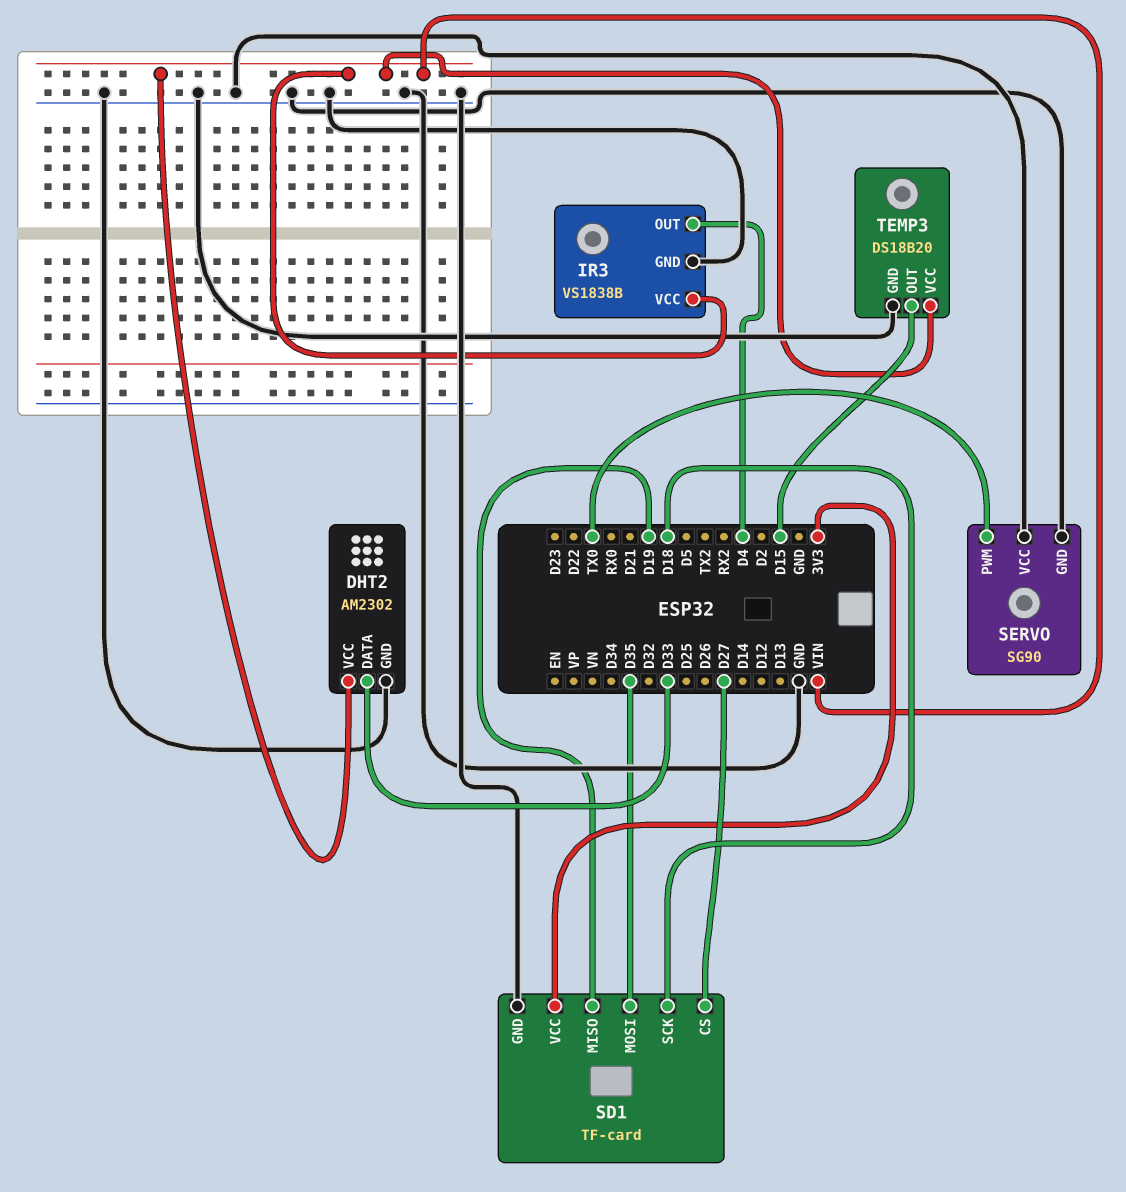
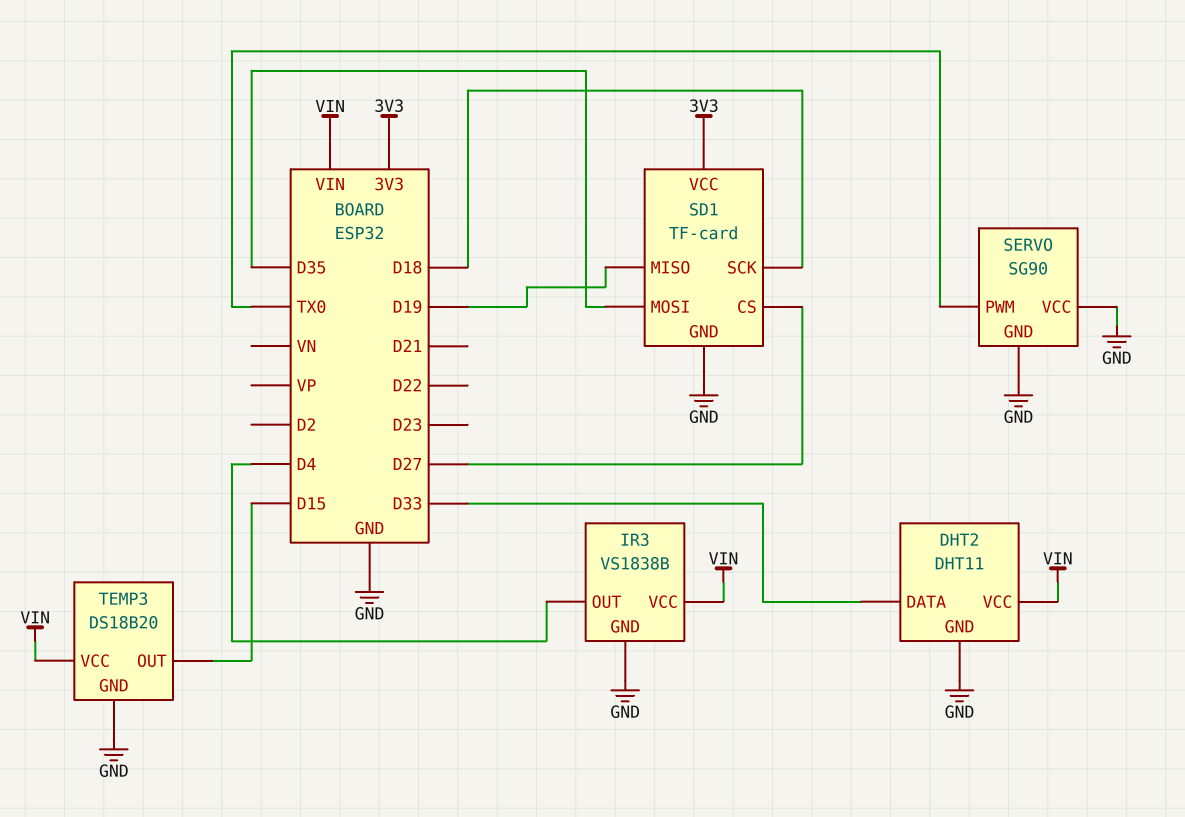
DHT2: AM2302 -> DHT11

